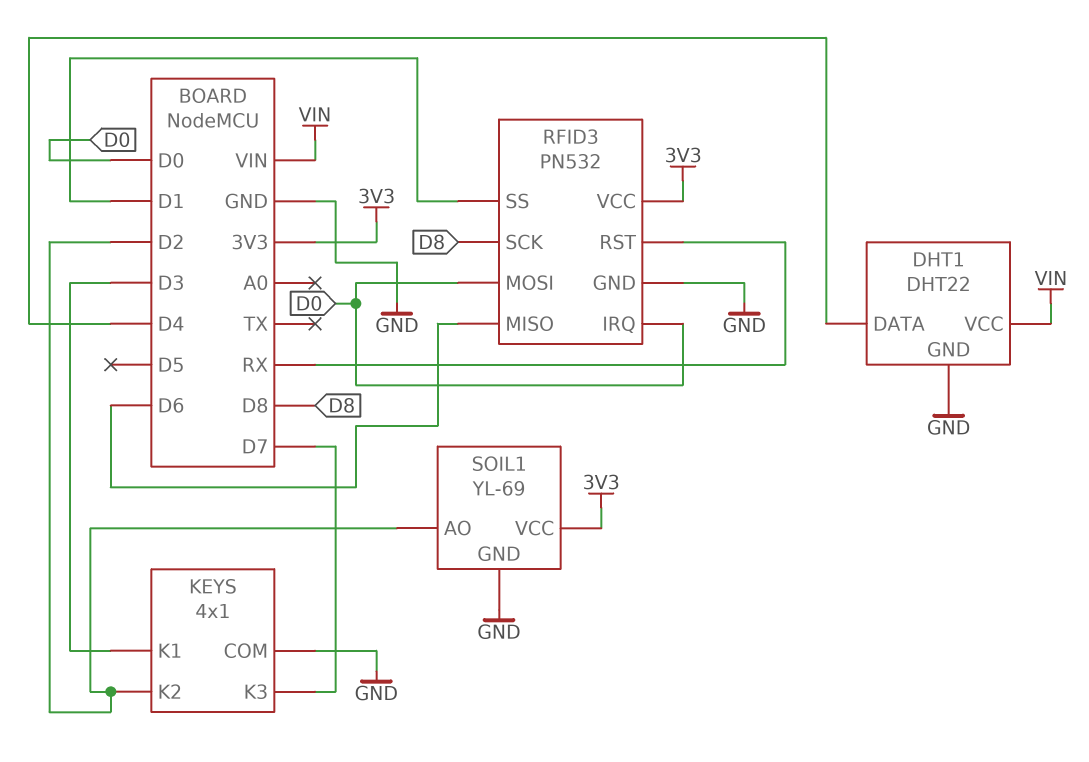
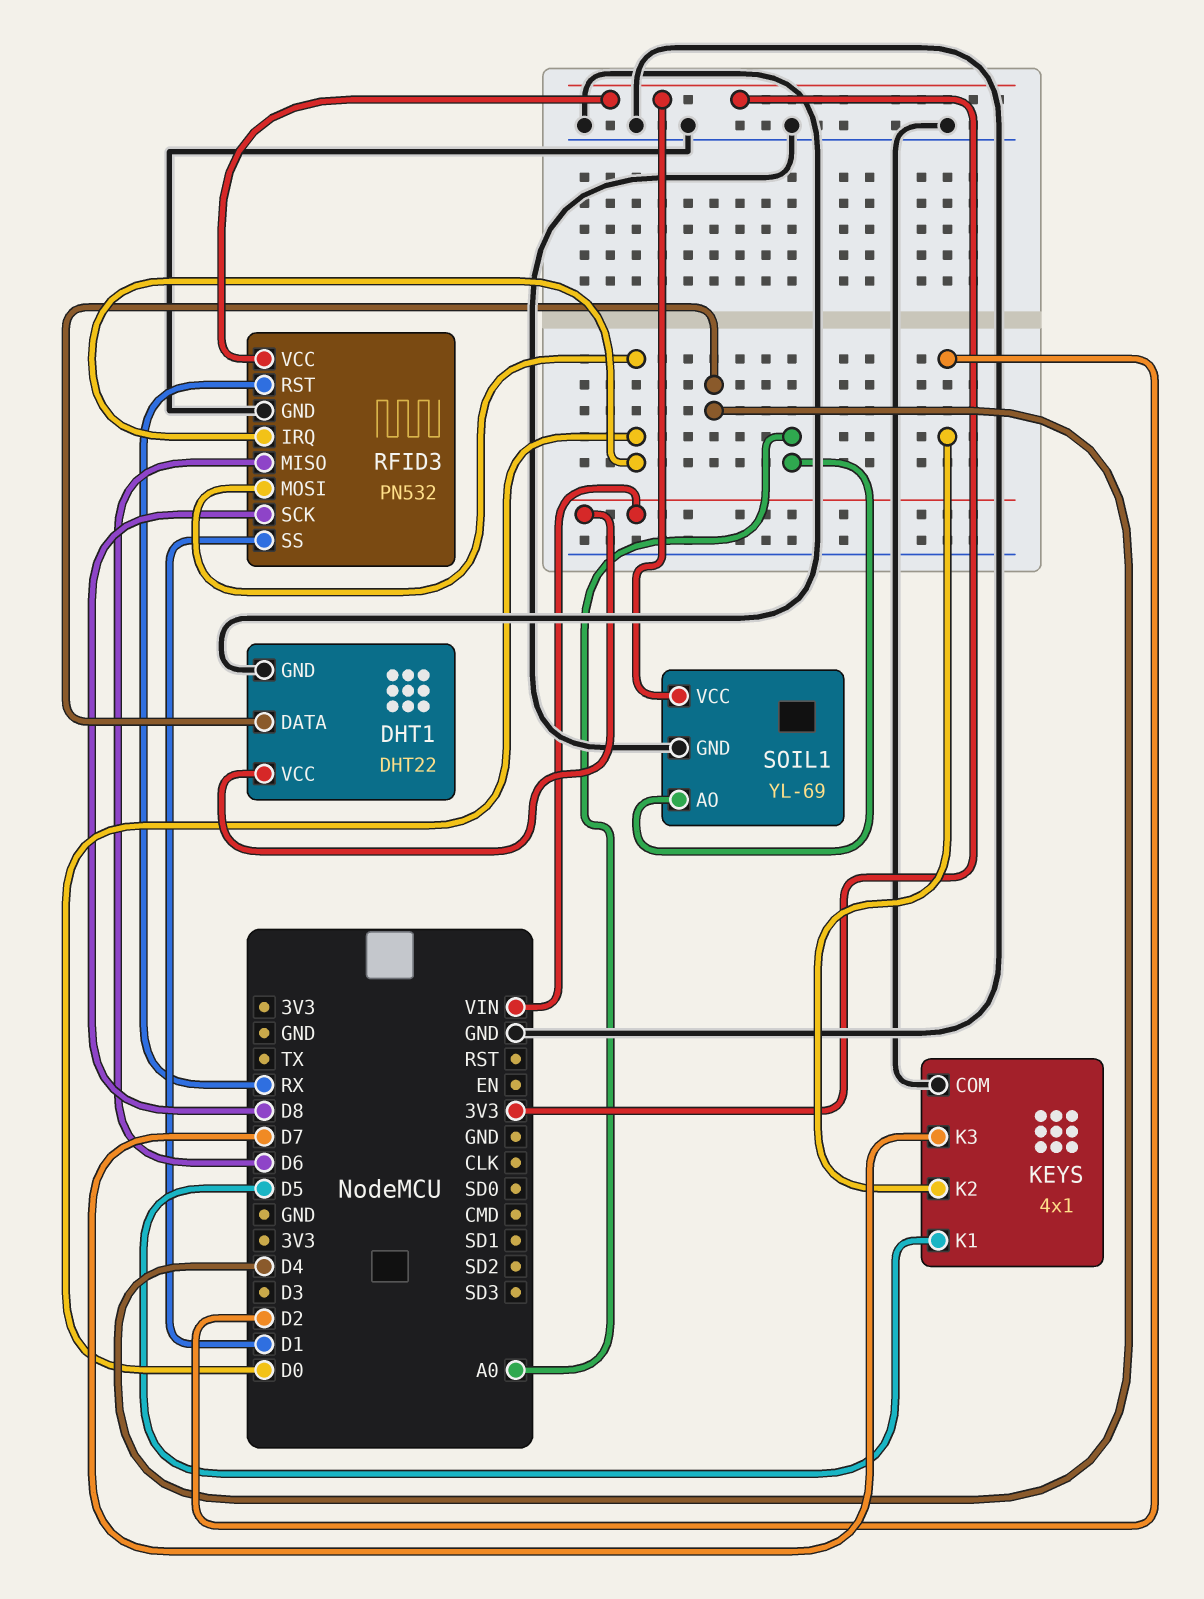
KEYS pin K1: D3 -> D5
SOIL1 pin AO: D2 -> A0

